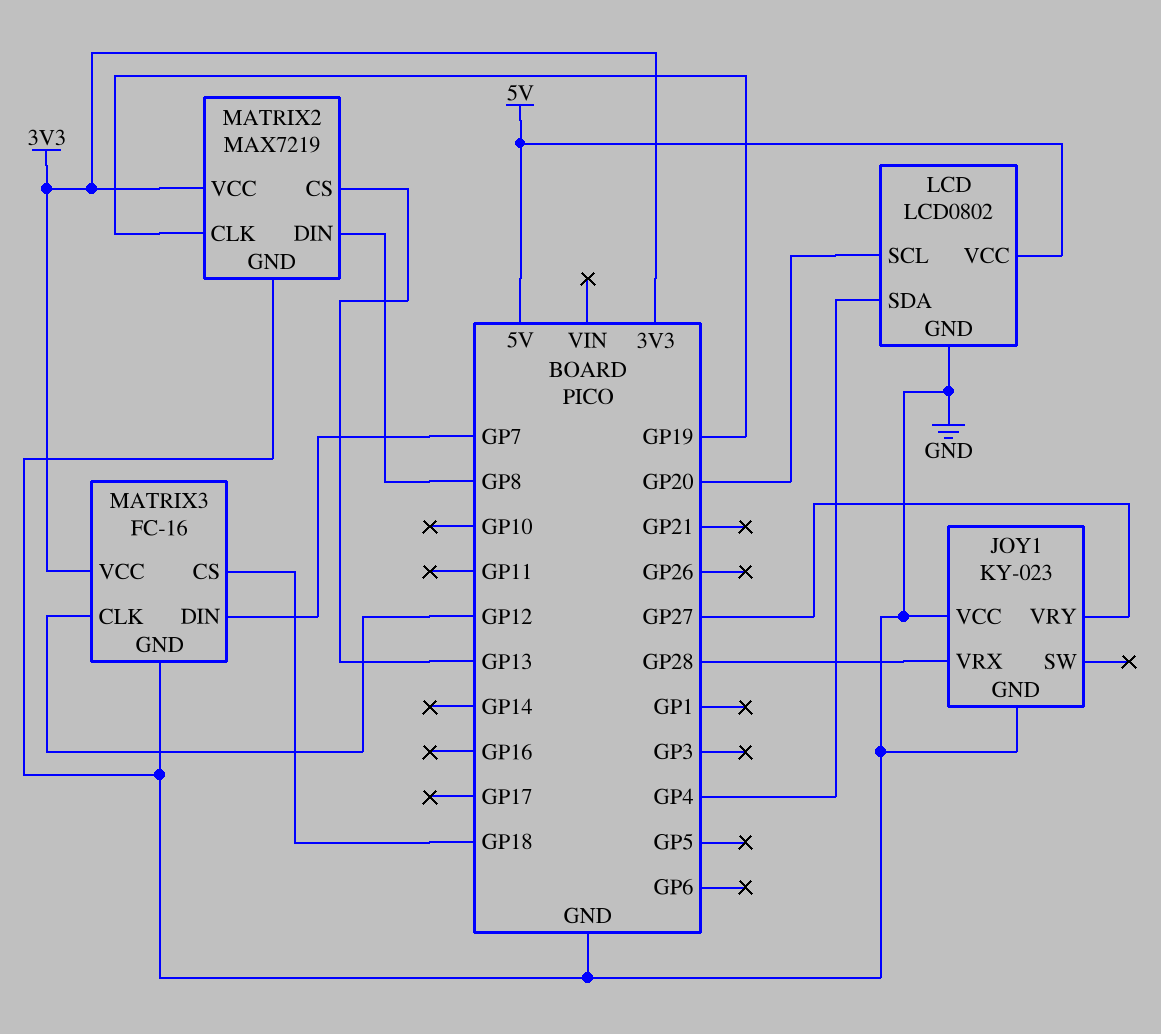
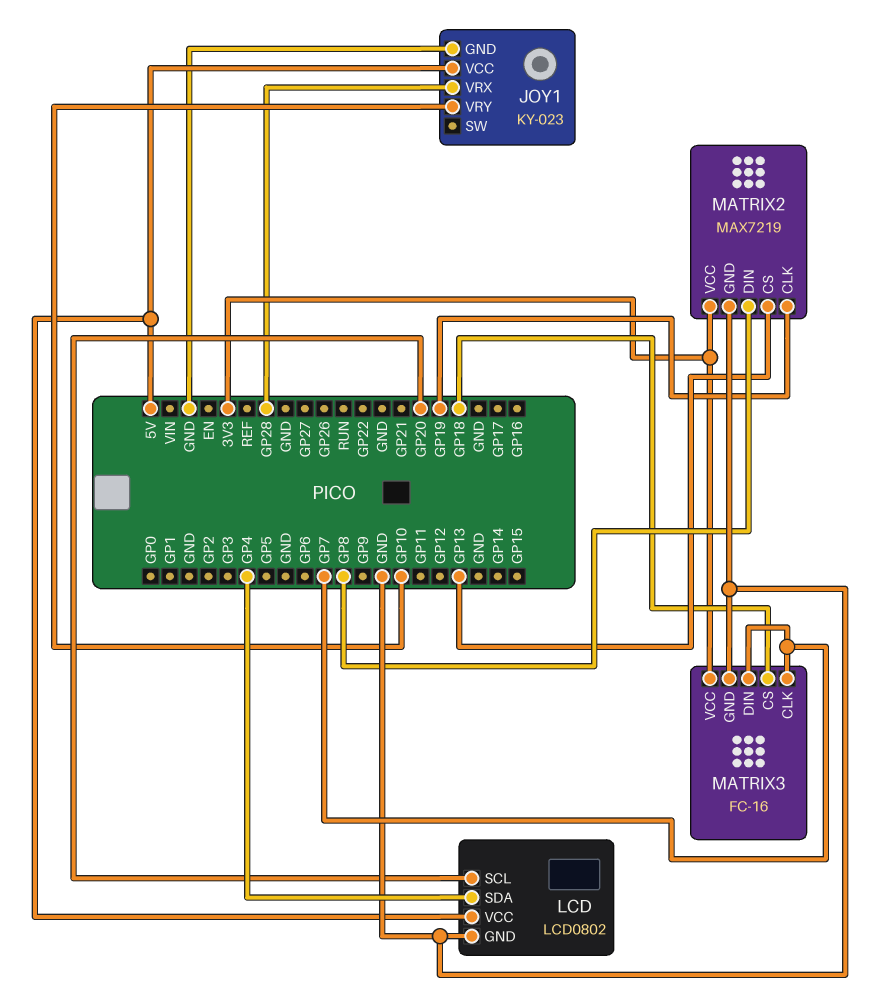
JOY1 pin VCC: GND -> 5V
JOY1 pin VRY: GP27 -> GP10
MATRIX3 pin CLK: GP12 -> GP7

